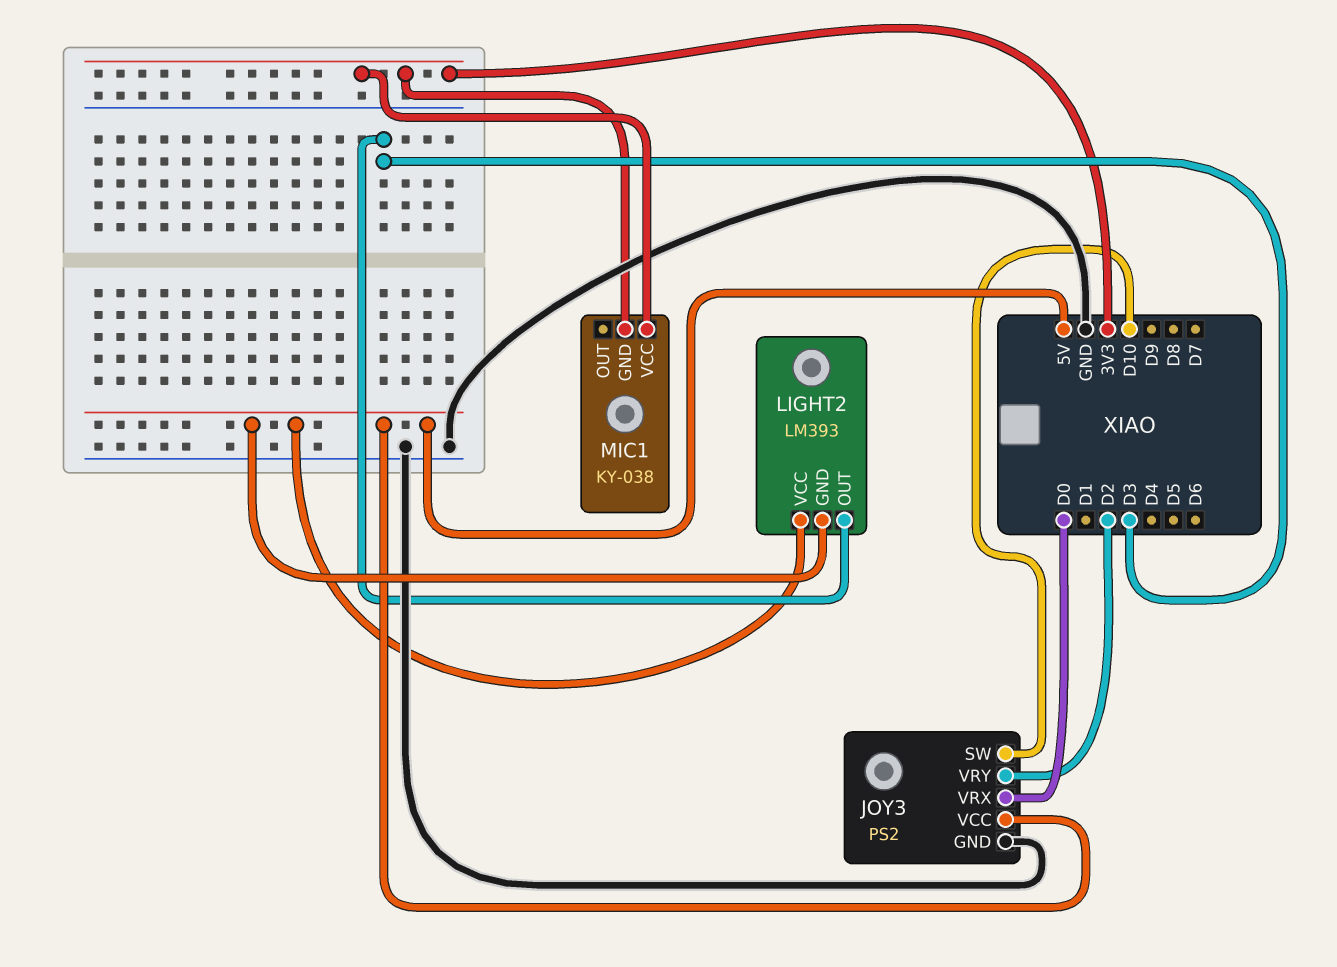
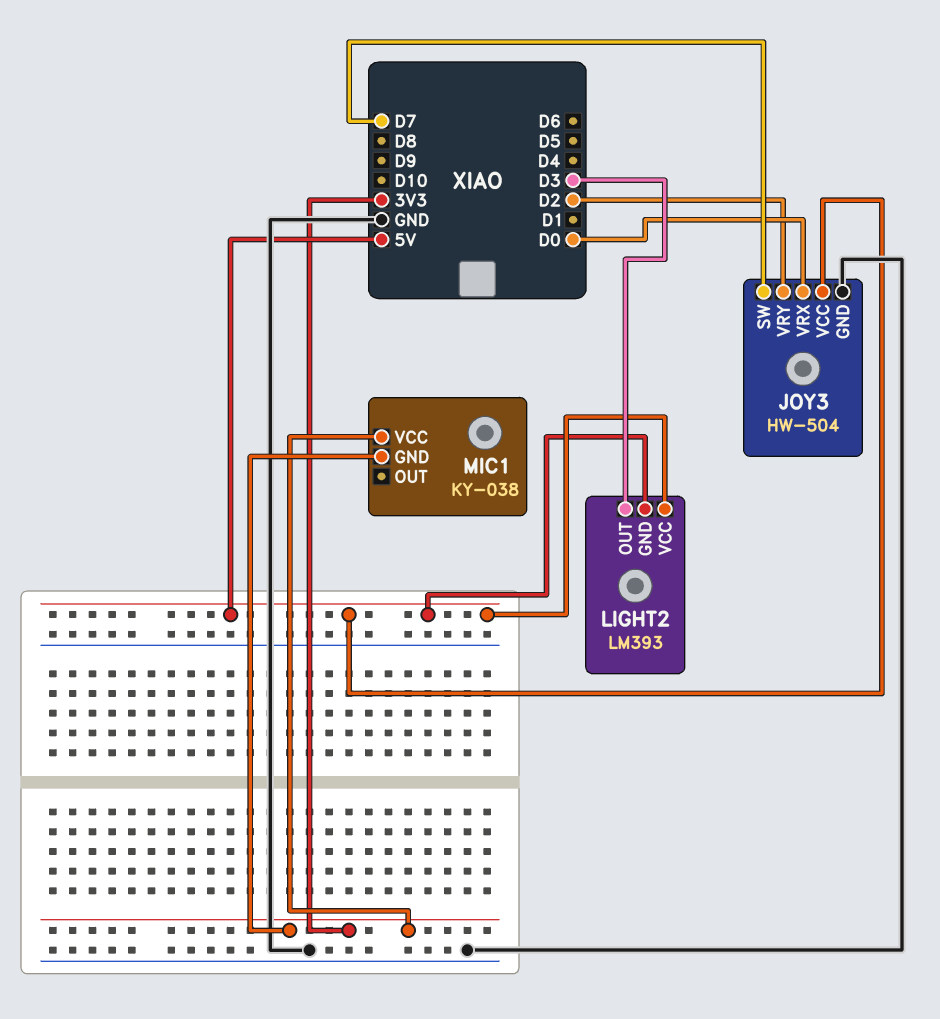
JOY3: PS2 -> HW-504
JOY3 pin SW: D10 -> D7

